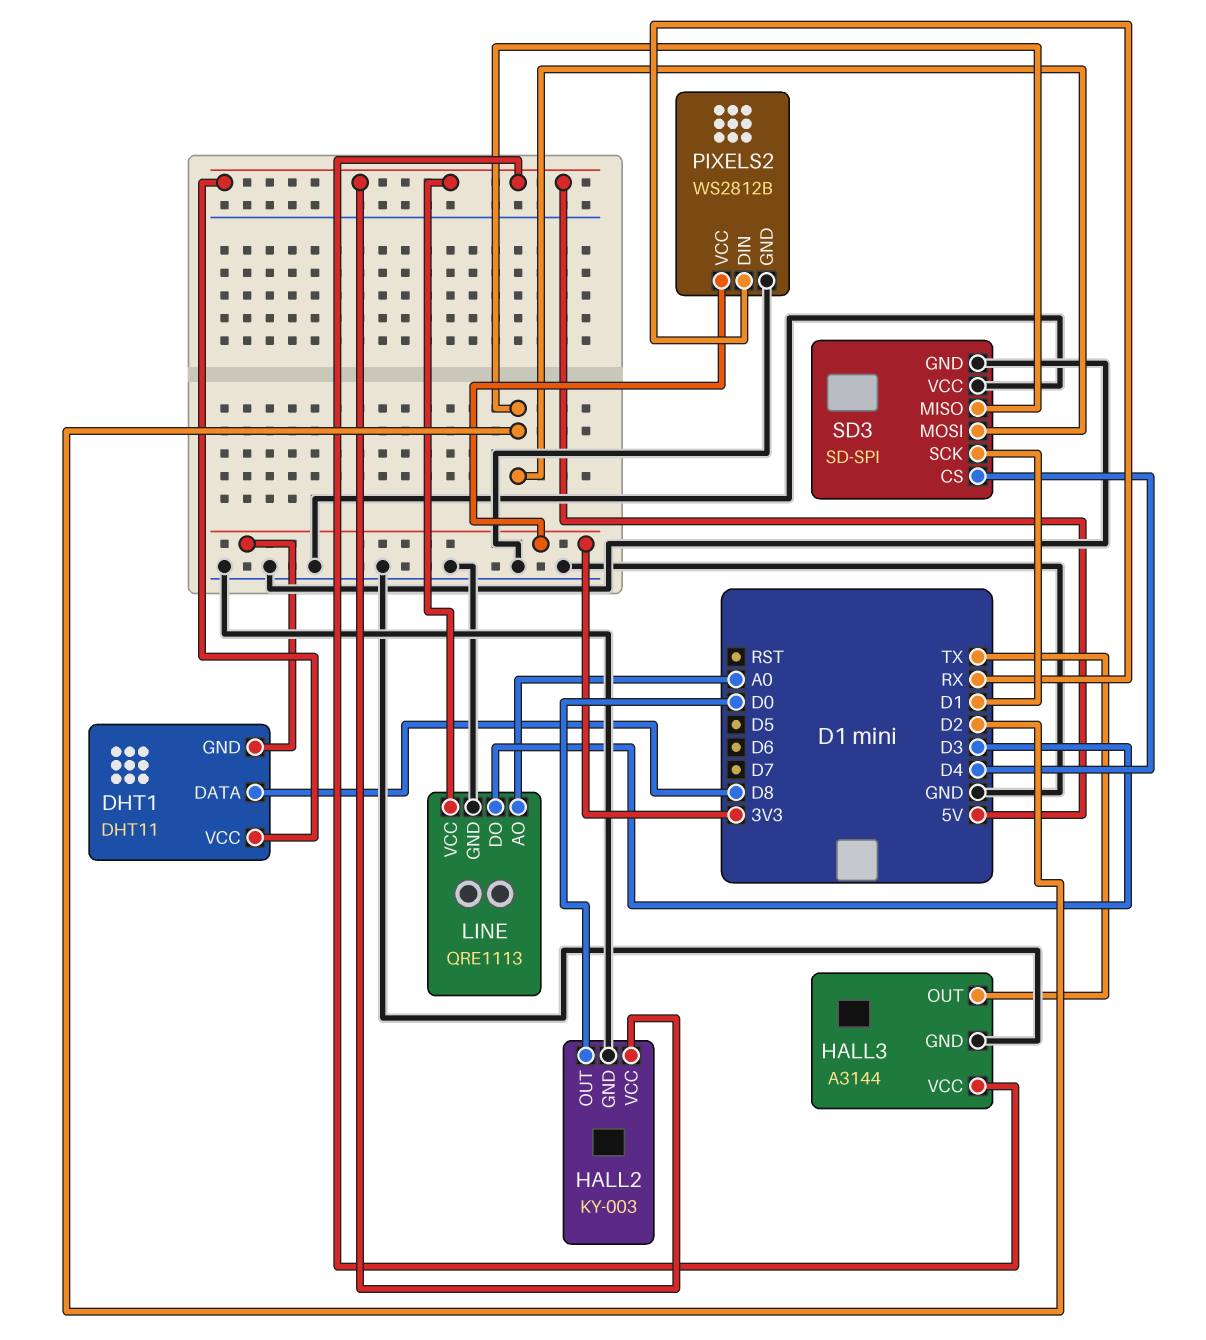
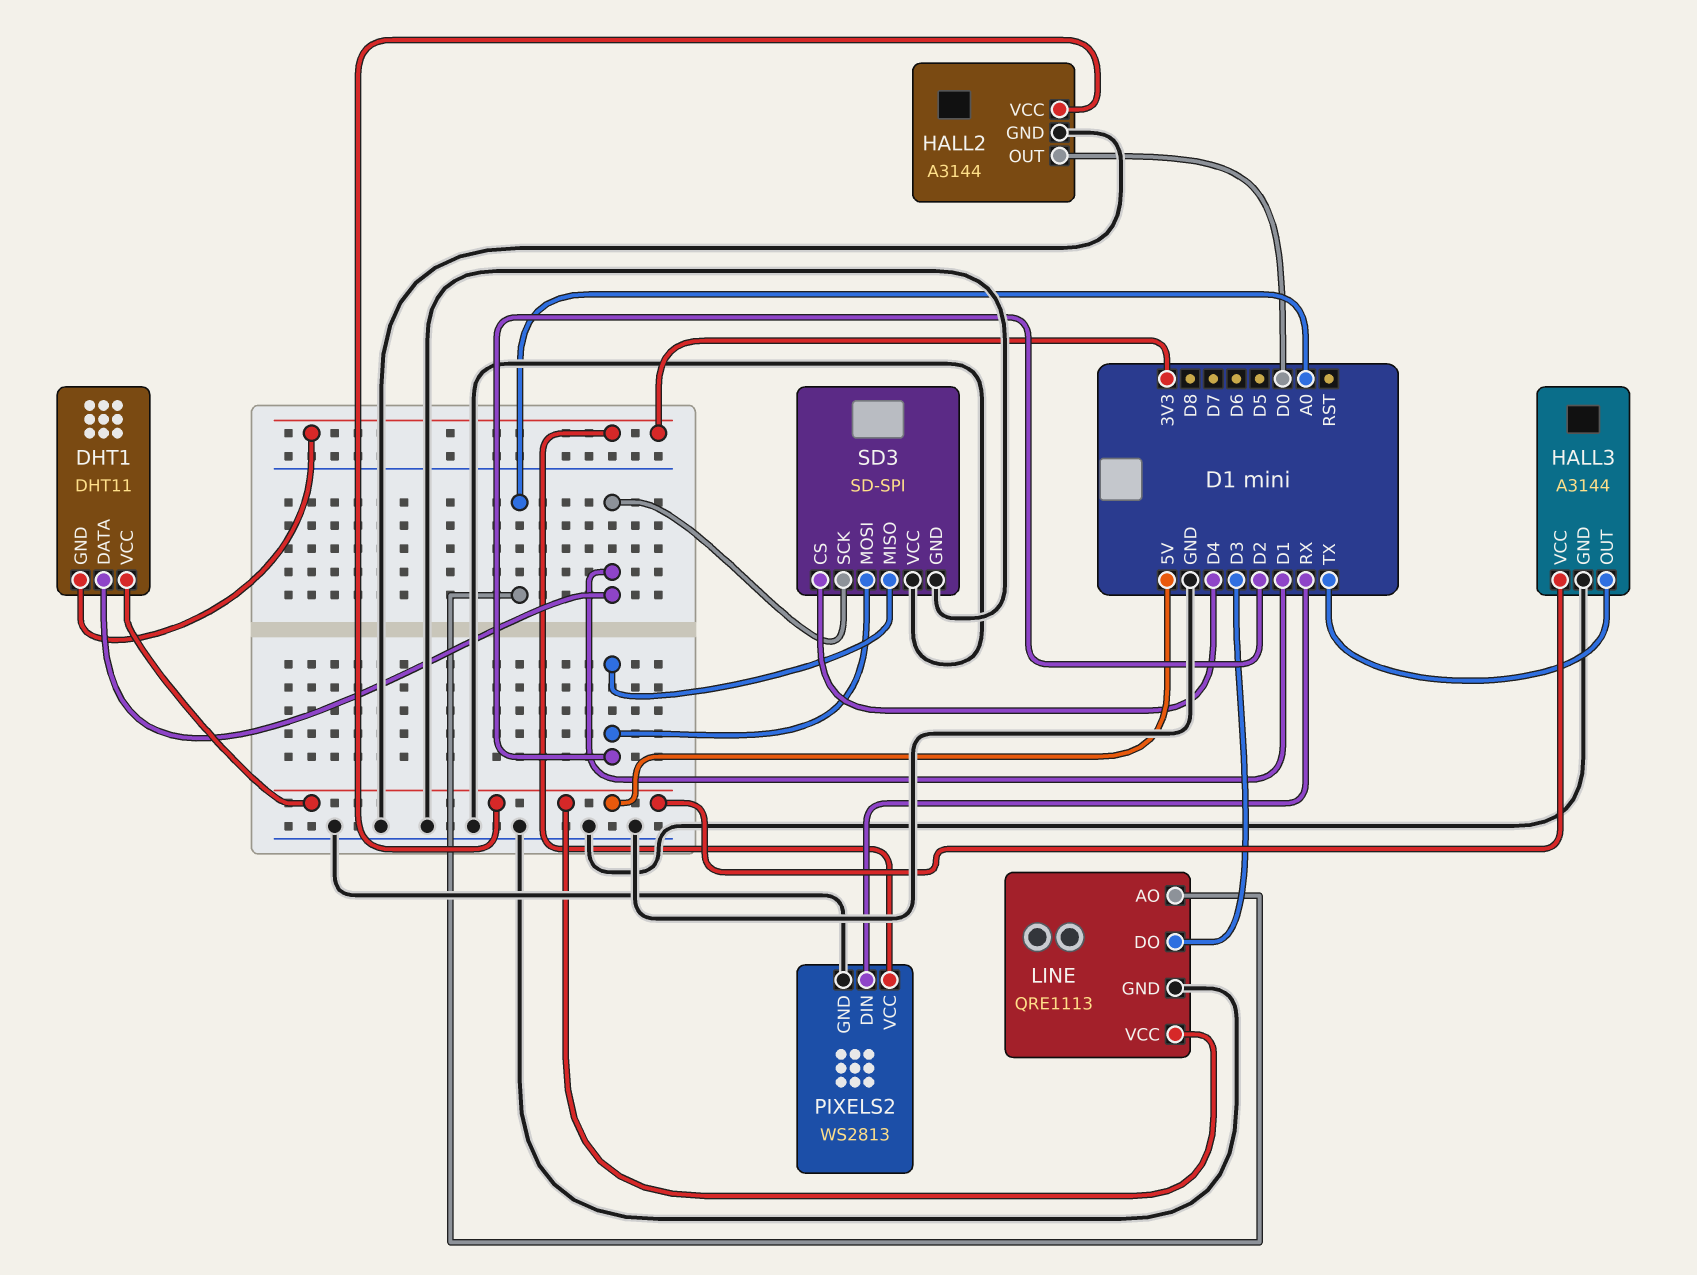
DHT1 pin DATA: D8 -> D1
HALL2: KY-003 -> A3144
PIXELS2: WS2812B -> WS2813

